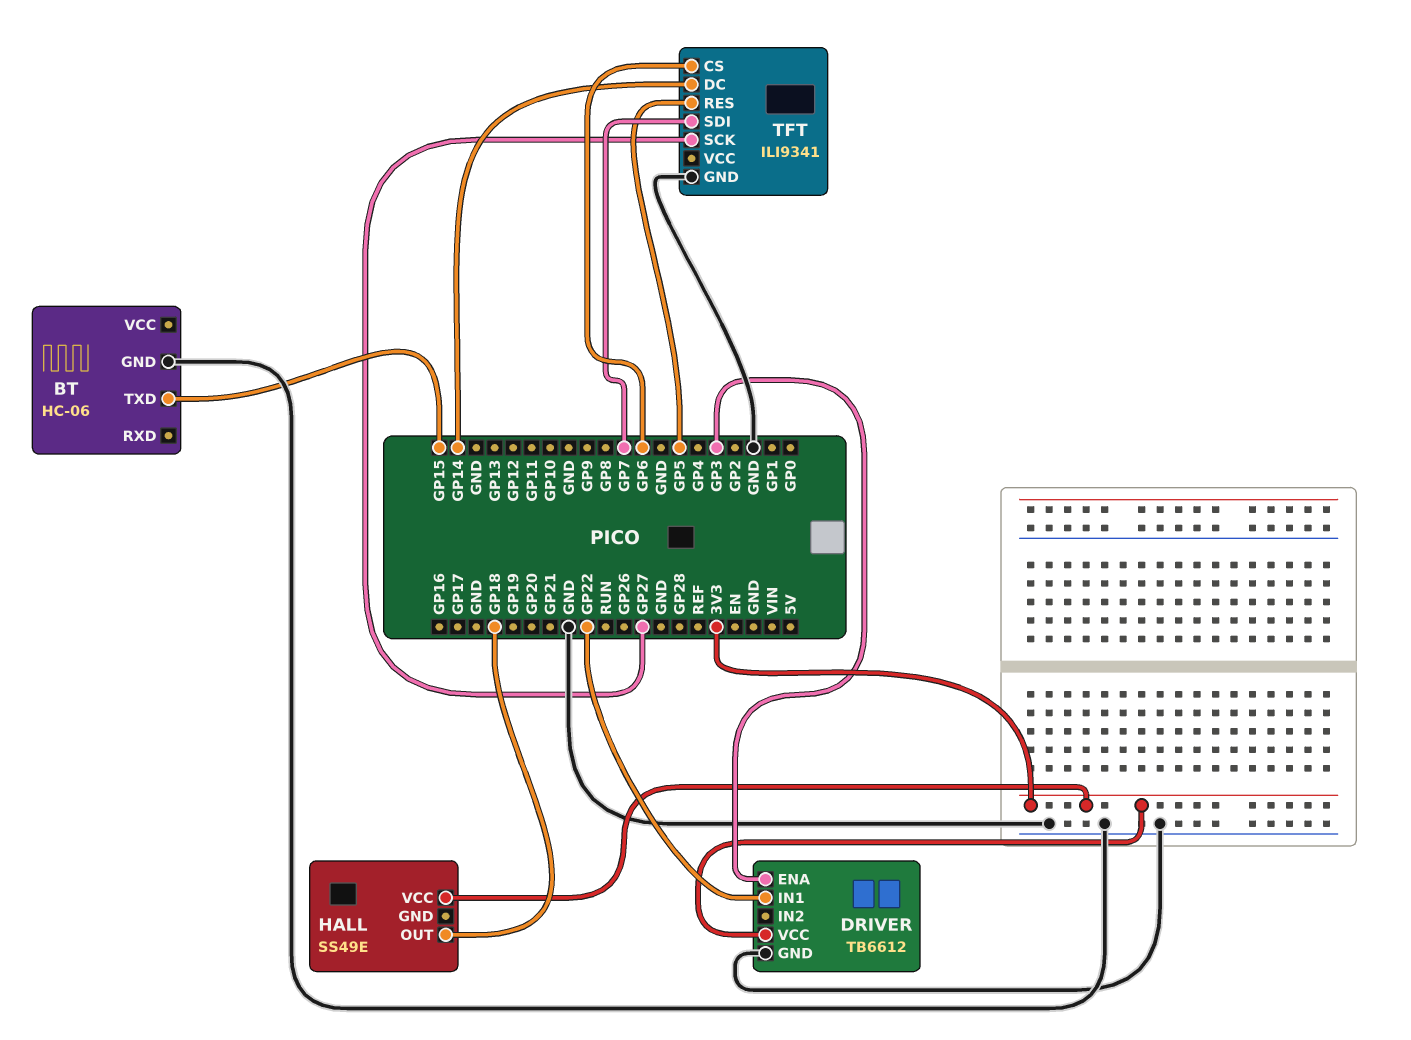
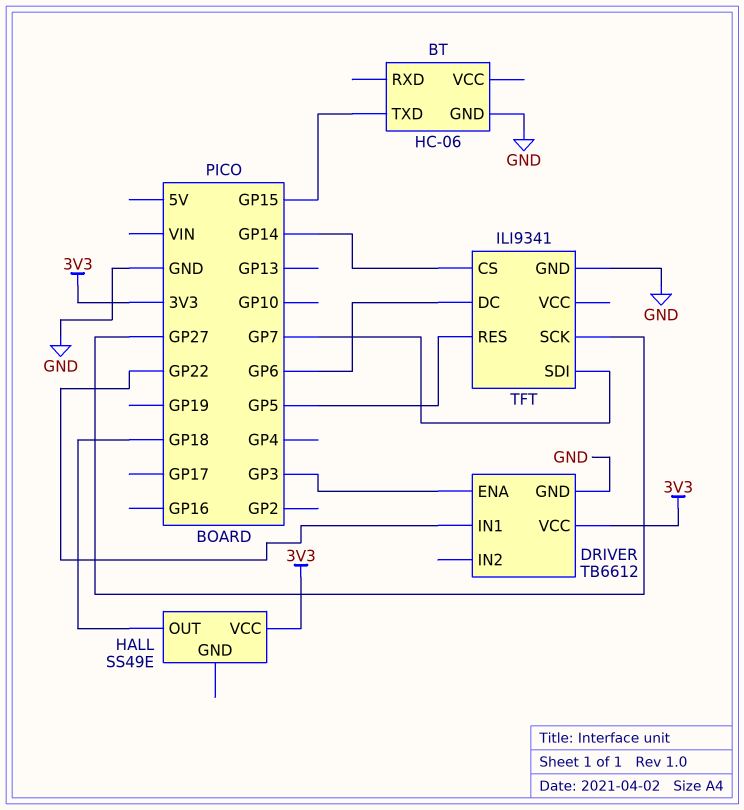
TFT pin CS: GP6 -> GP14
TFT pin DC: GP14 -> GP6

